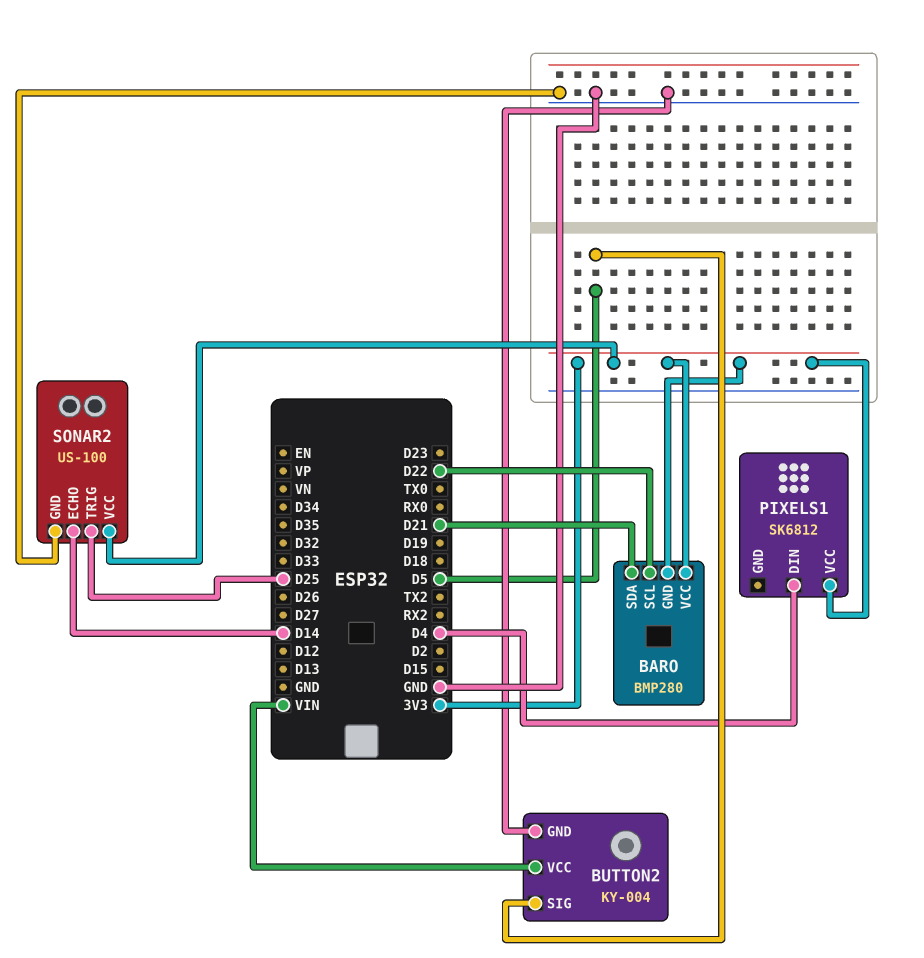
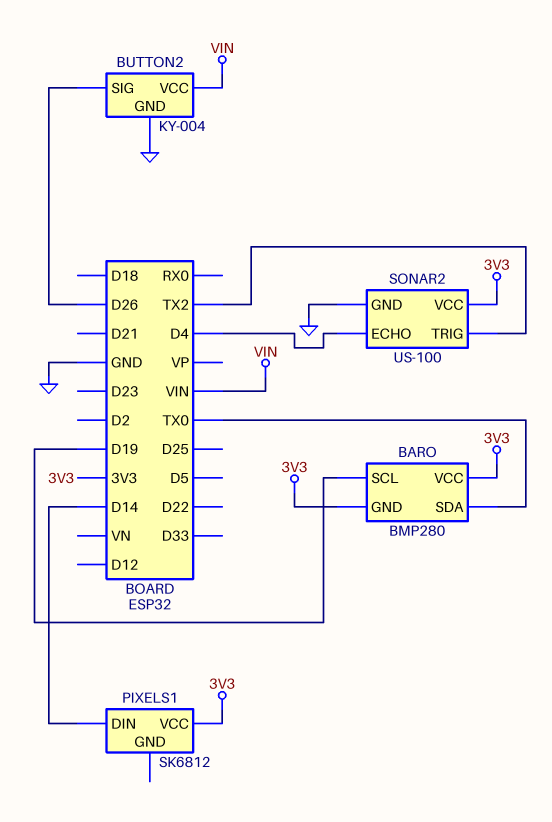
BARO pin SCL: D22 -> D19
BARO pin SDA: D21 -> TX0
BUTTON2 pin SIG: D5 -> D26
PIXELS1 pin DIN: D4 -> D14
SONAR2 pin ECHO: D14 -> D4
SONAR2 pin TRIG: D25 -> TX2

